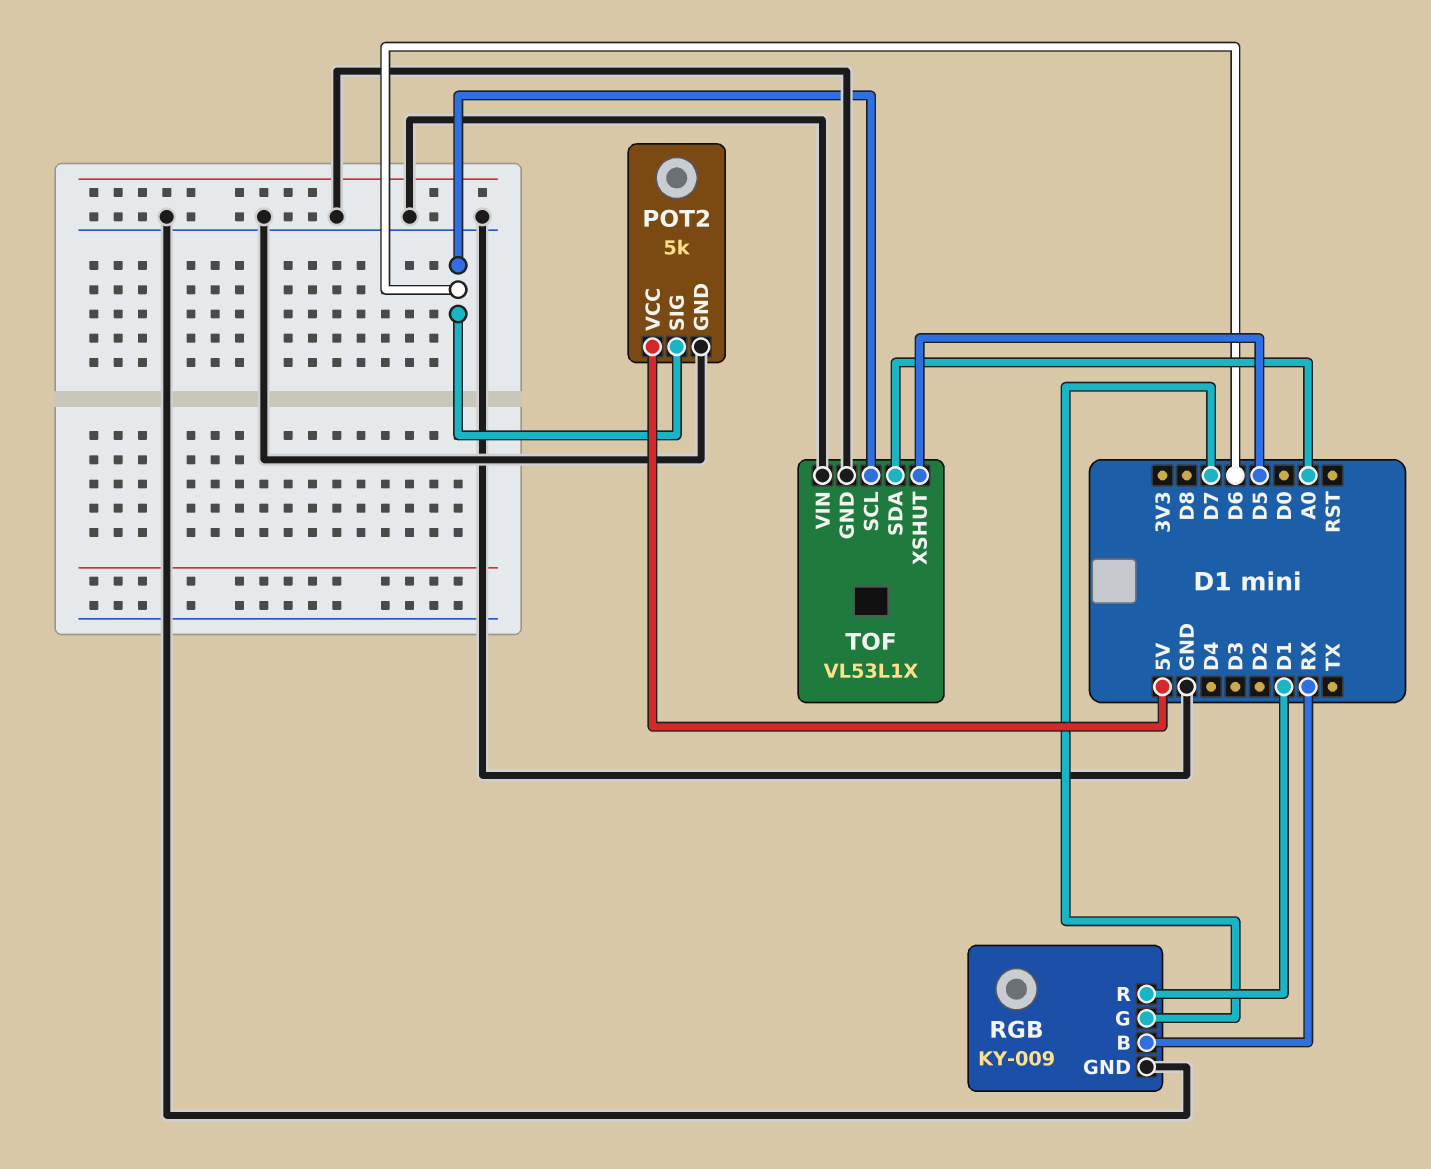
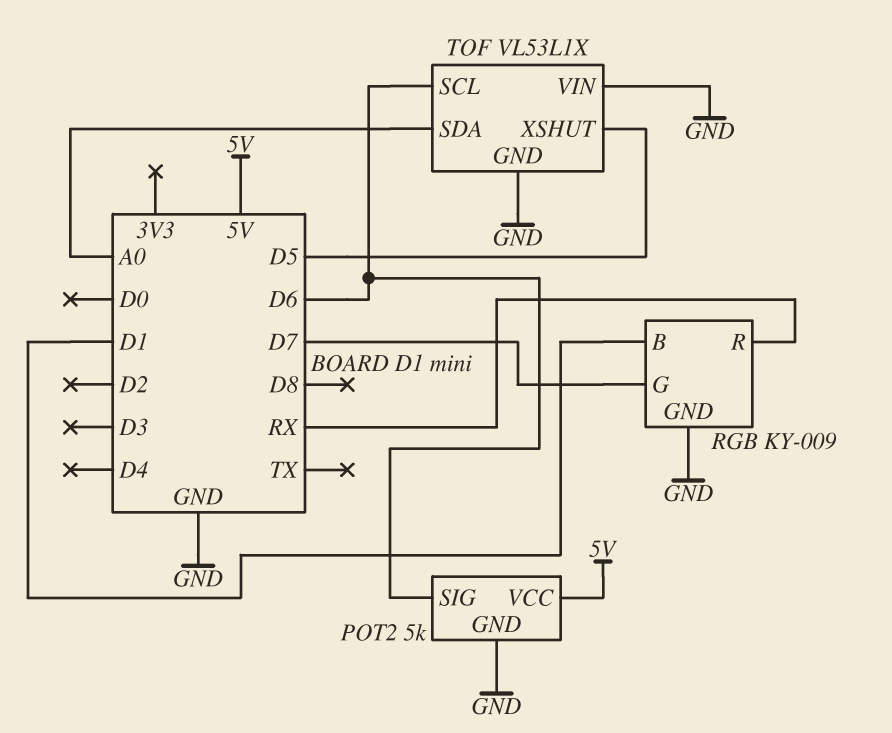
RGB pin B: RX -> D1
RGB pin R: D1 -> RX

